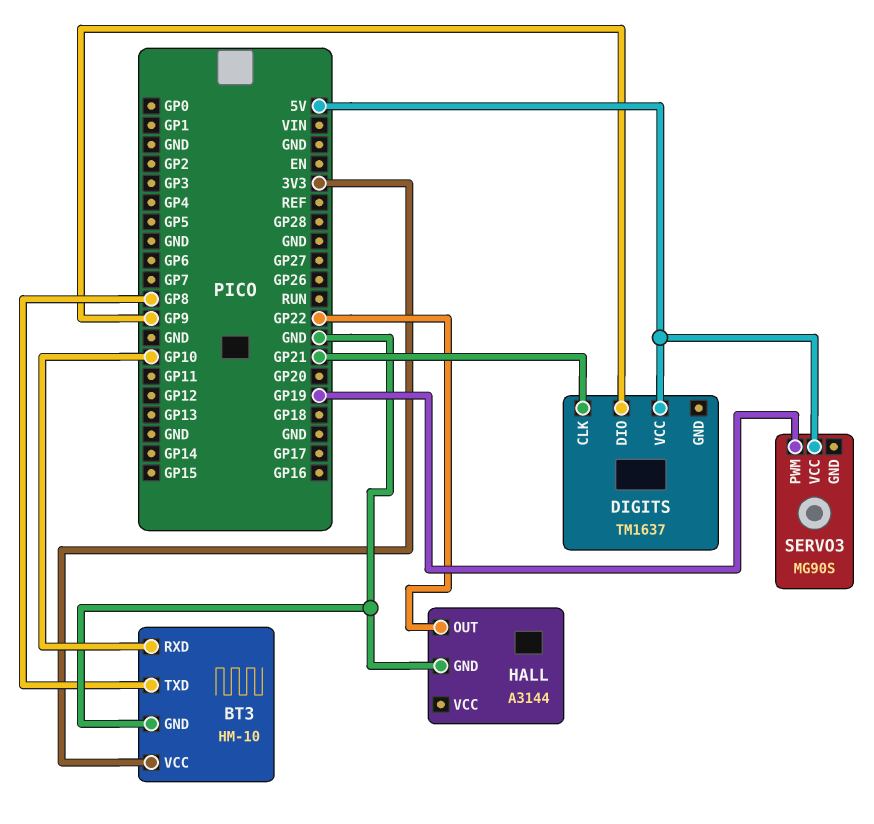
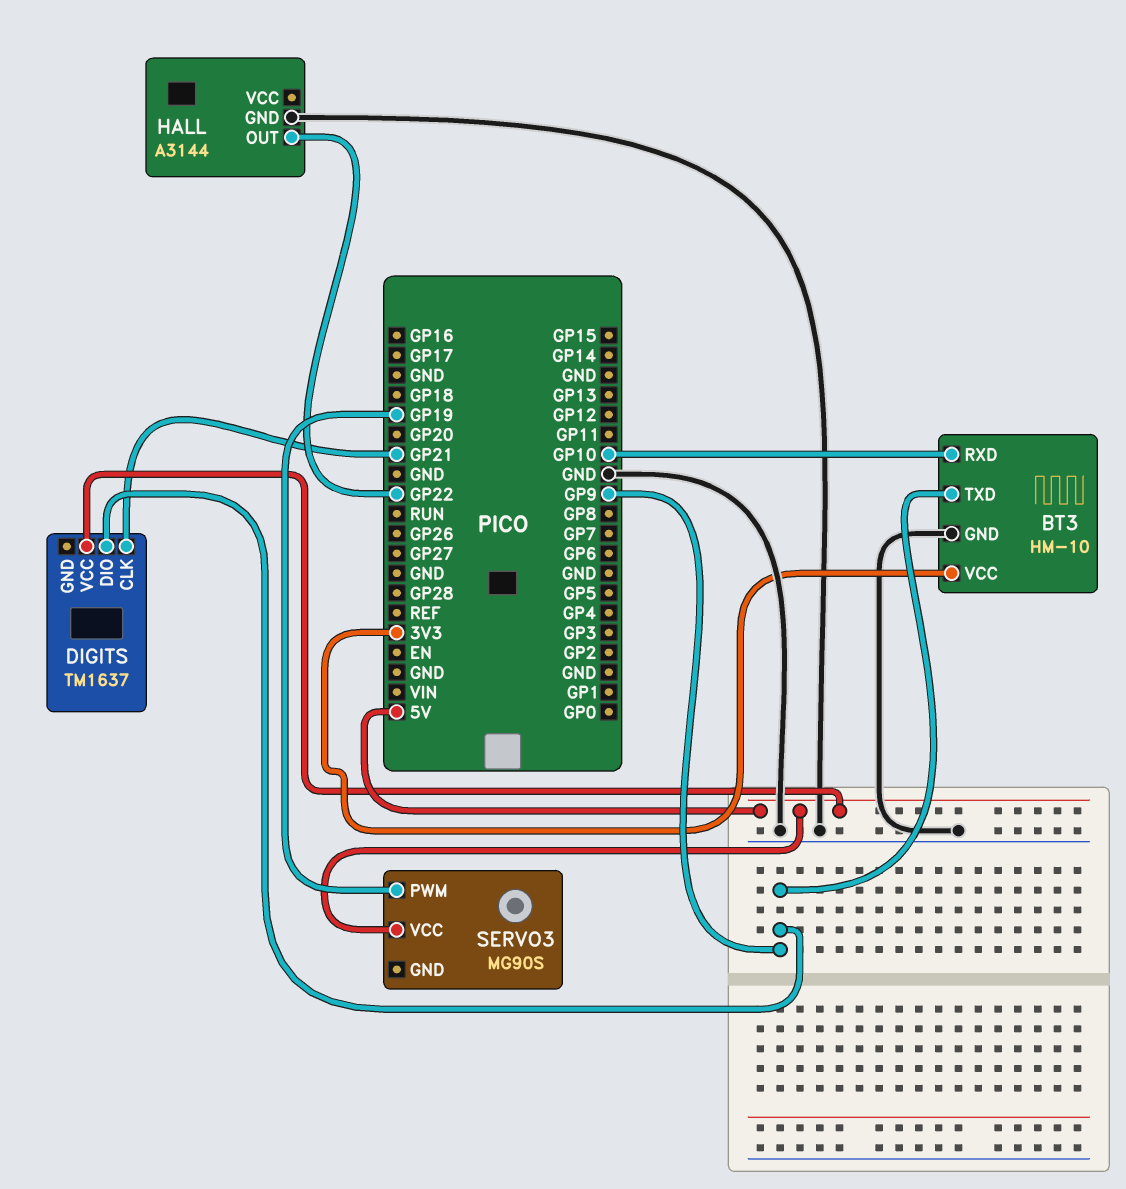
BT3 pin TXD: GP8 -> GP9

